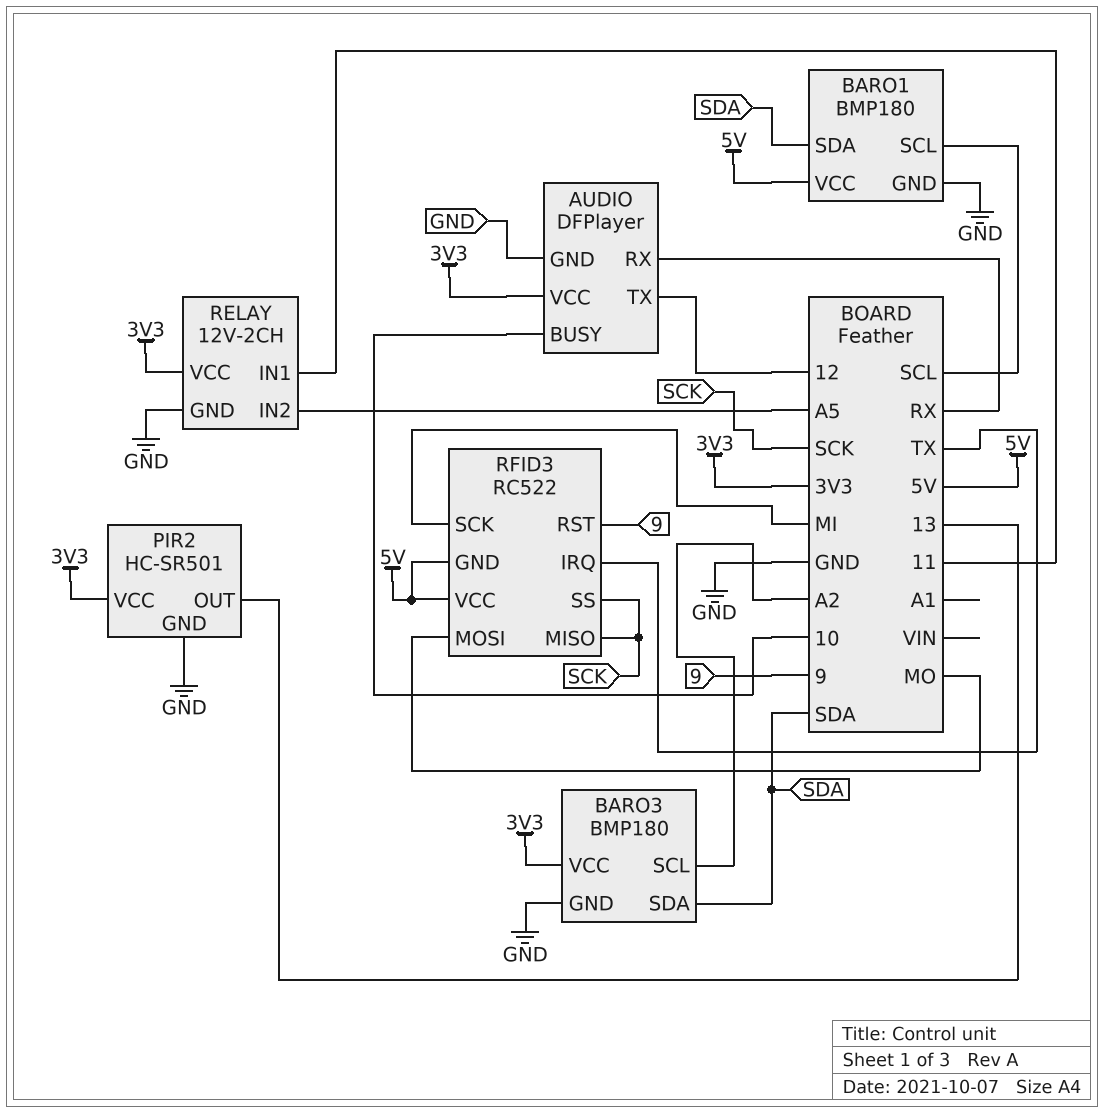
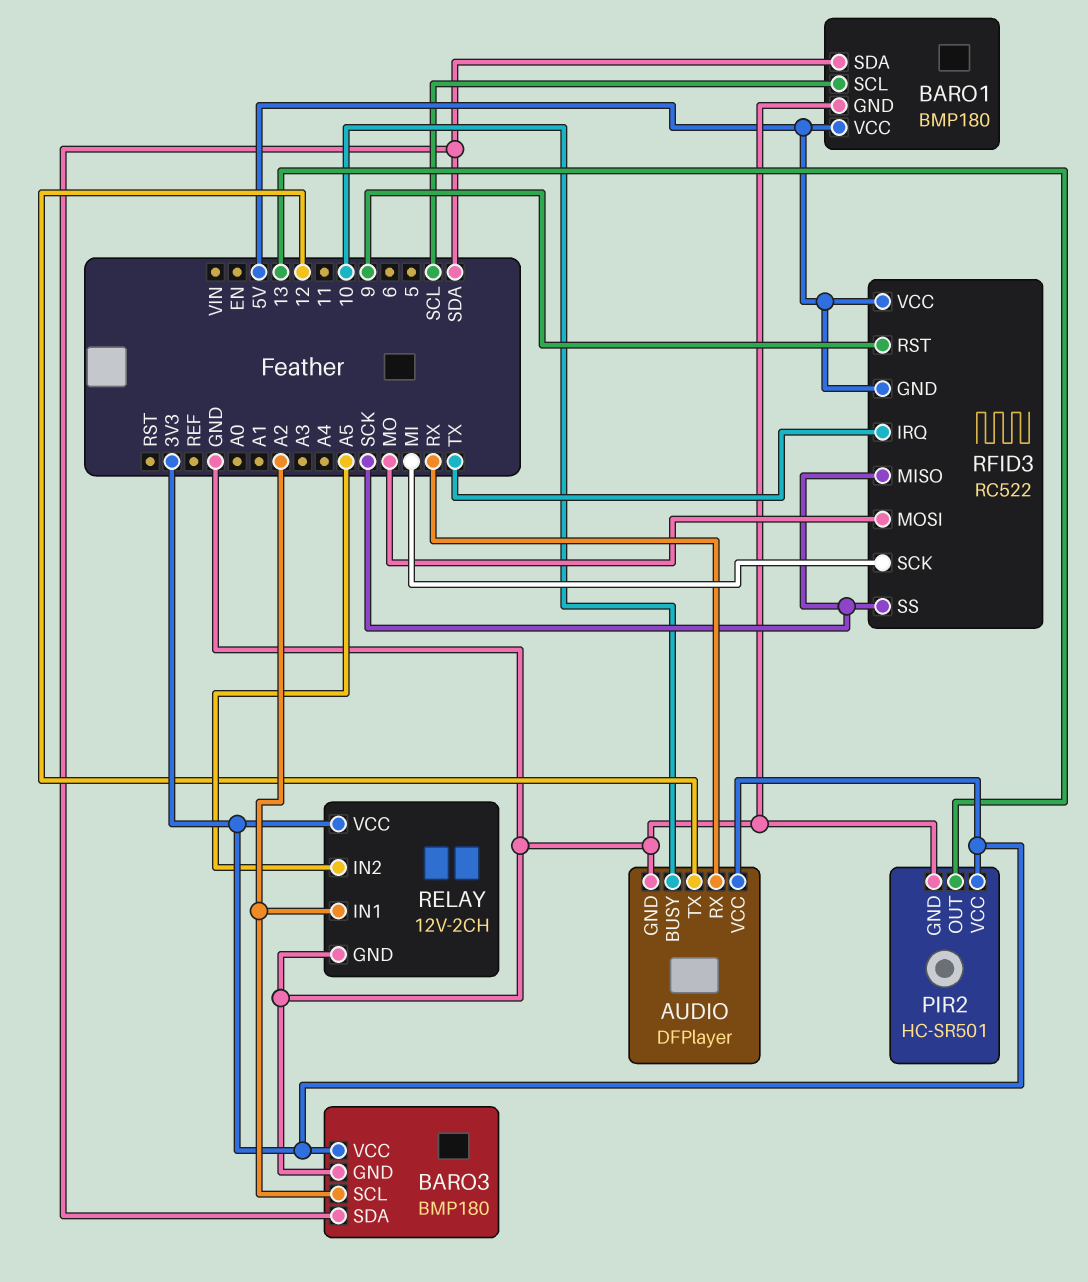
RELAY pin IN1: 11 -> A2

